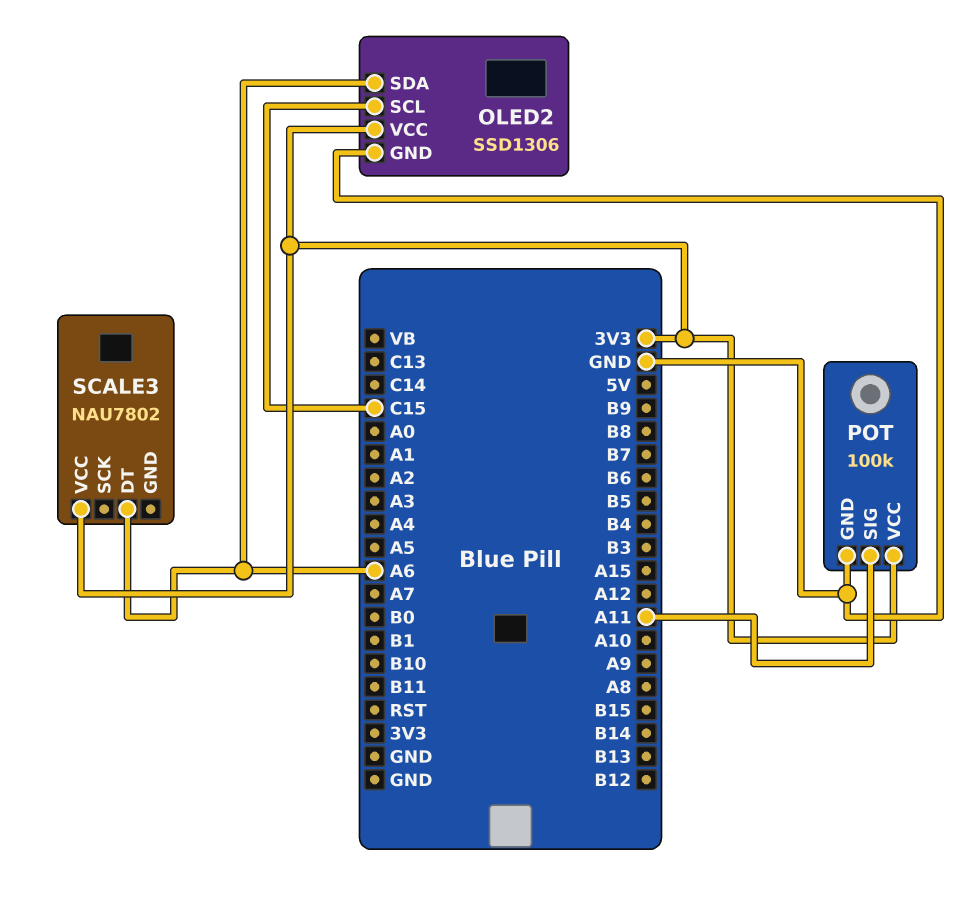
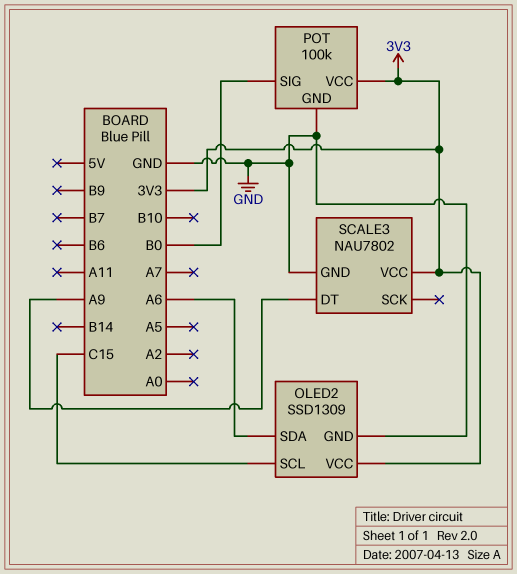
OLED2: SSD1306 -> SSD1309
POT pin SIG: A11 -> B0
SCALE3 pin DT: A6 -> A9
SCALE3 pin GND: none -> GND

